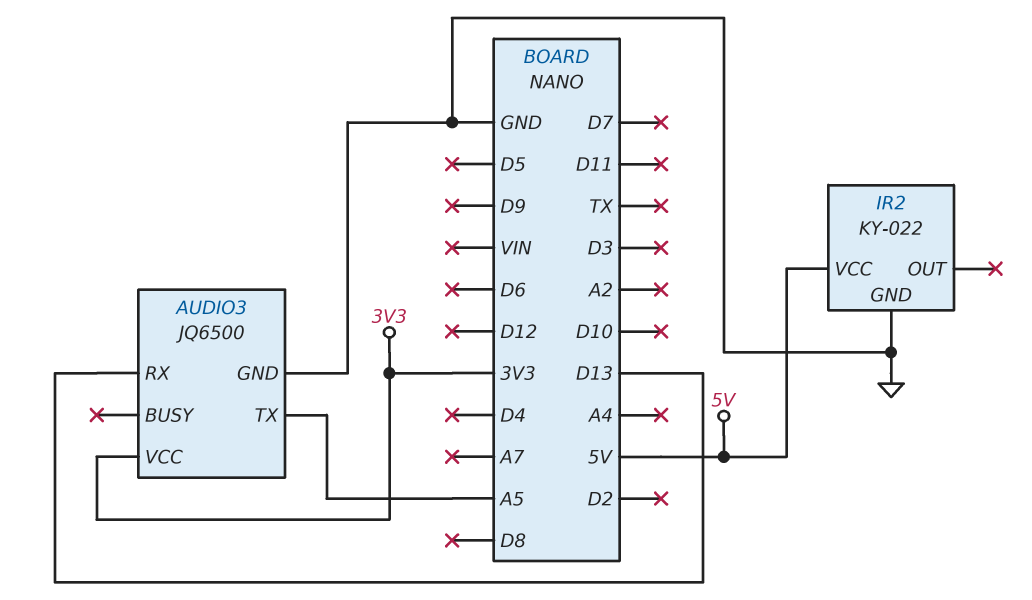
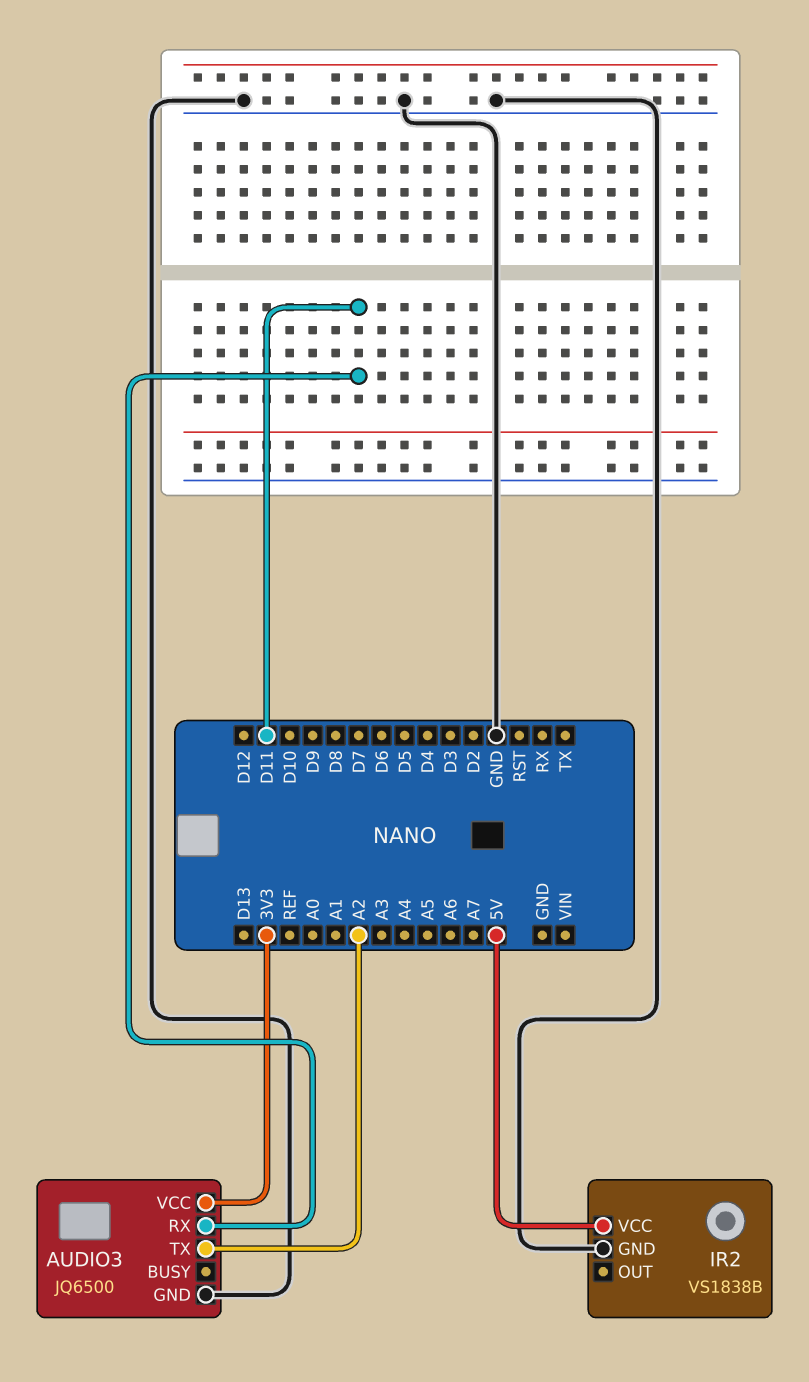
AUDIO3 pin RX: D13 -> D11
AUDIO3 pin TX: A5 -> A2
IR2: KY-022 -> VS1838B

